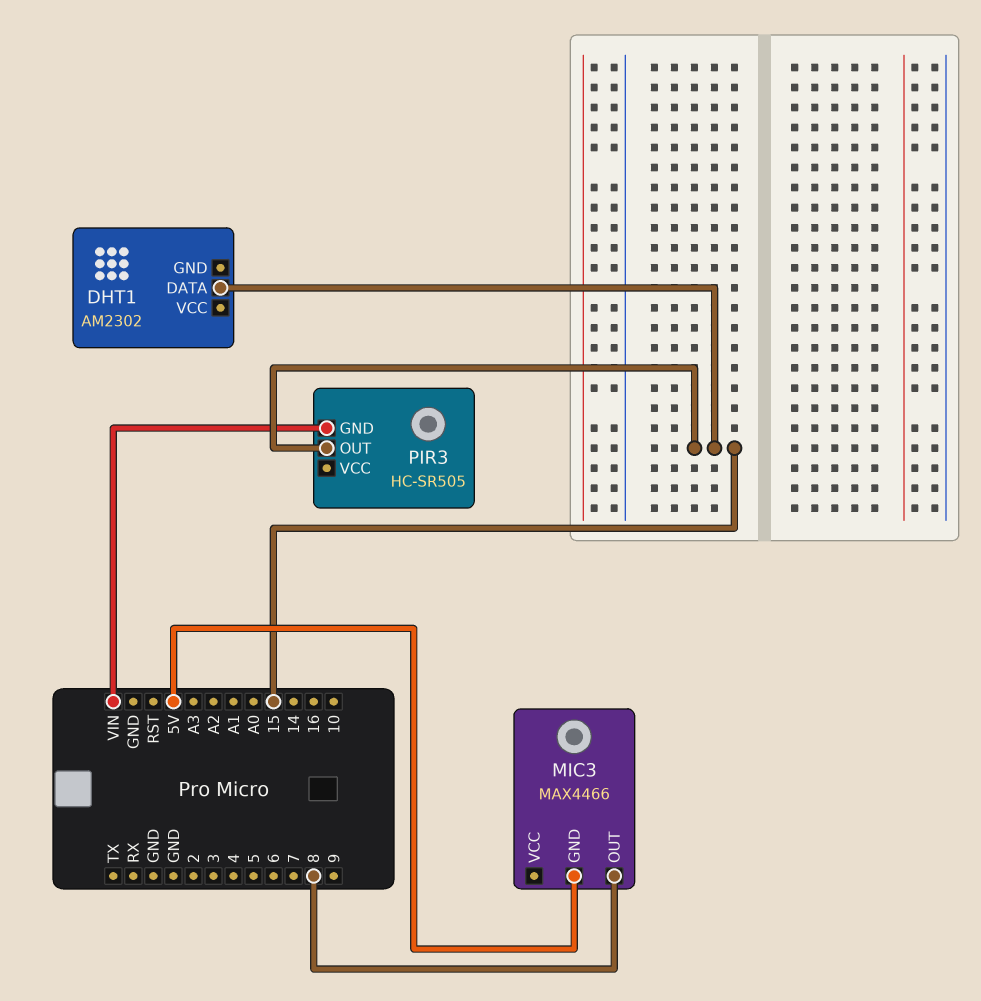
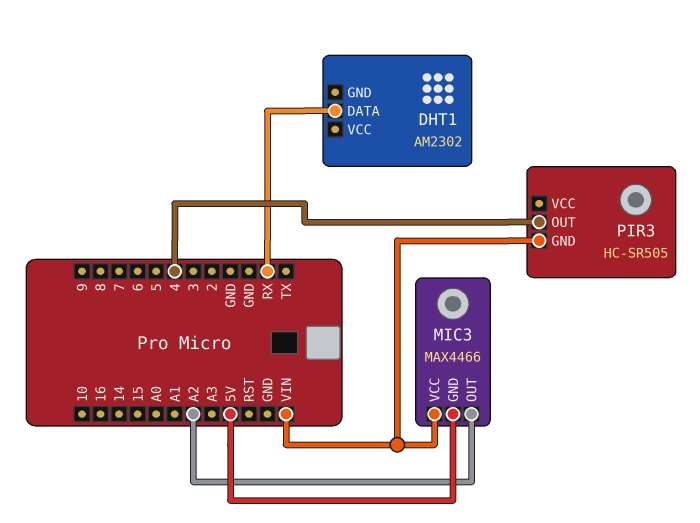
DHT1 pin DATA: 15 -> RX
MIC3 pin OUT: 8 -> A2
MIC3 pin VCC: none -> VIN
PIR3 pin OUT: 15 -> 4

